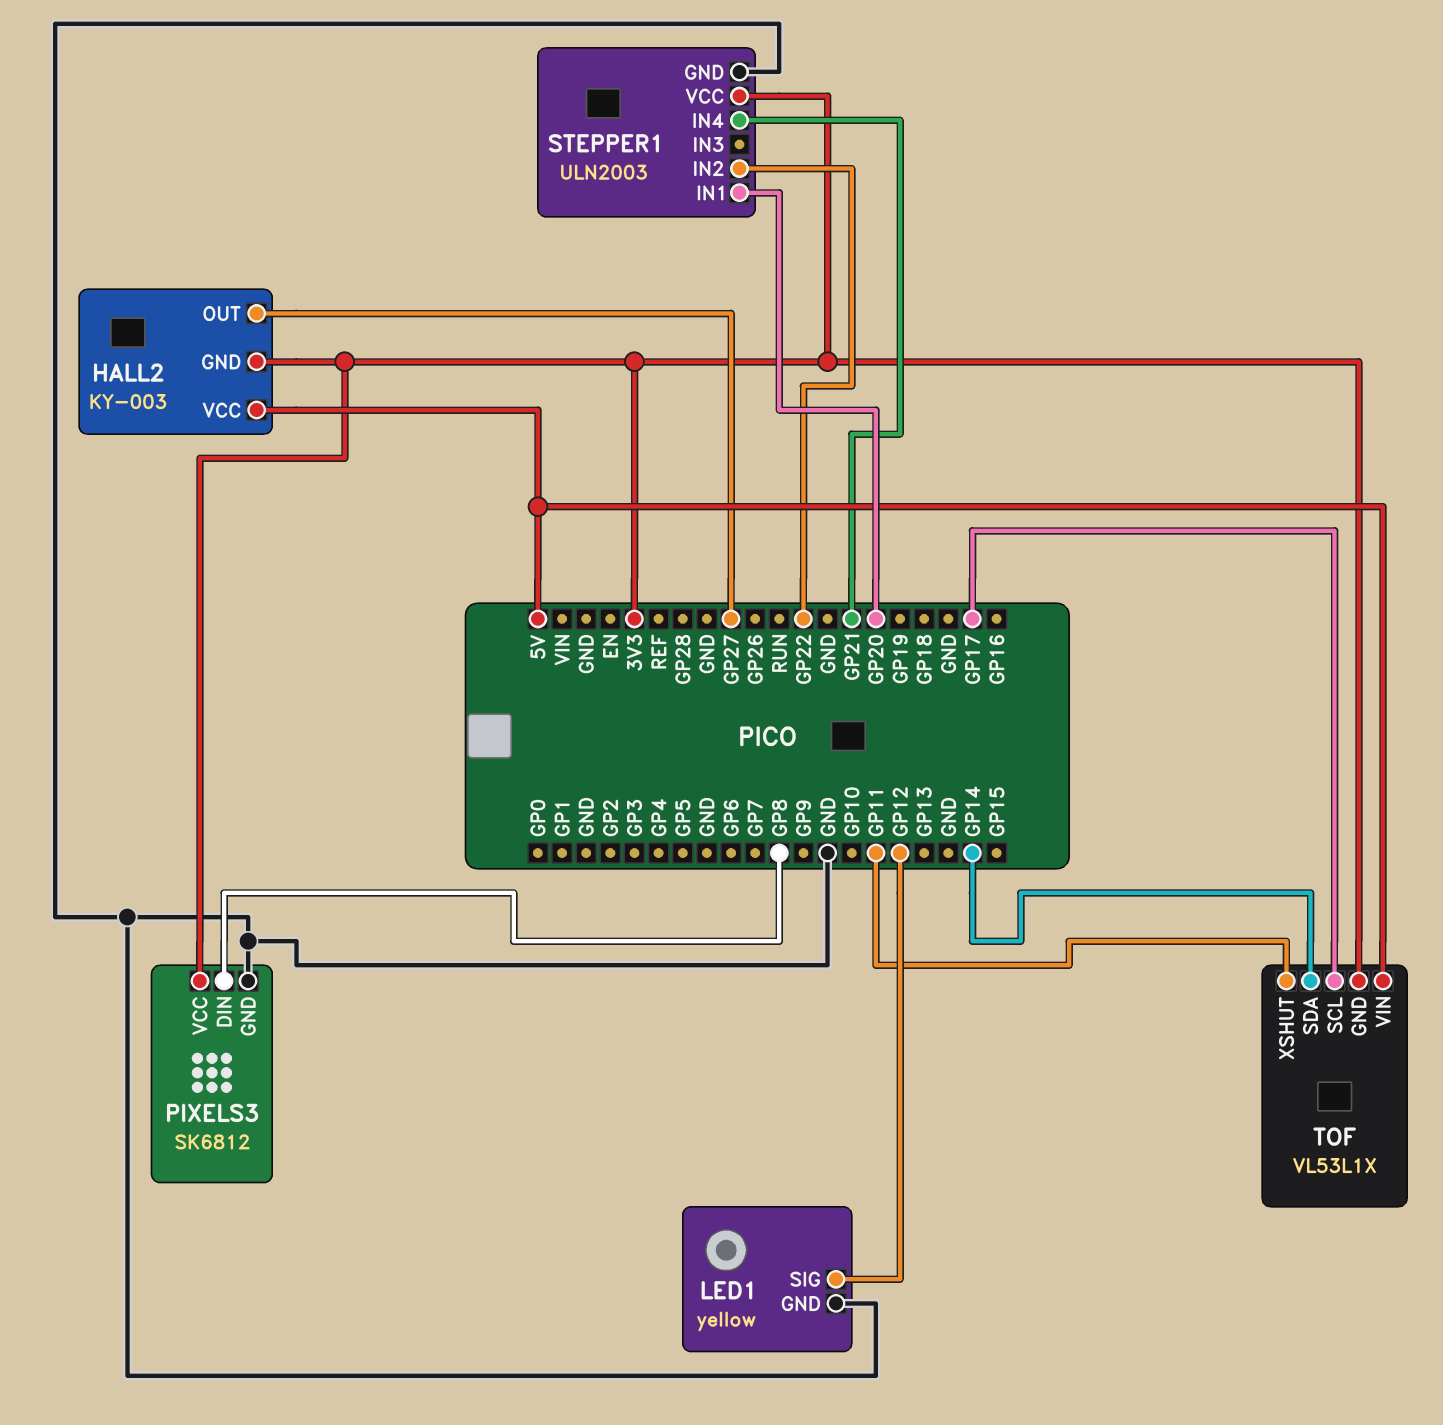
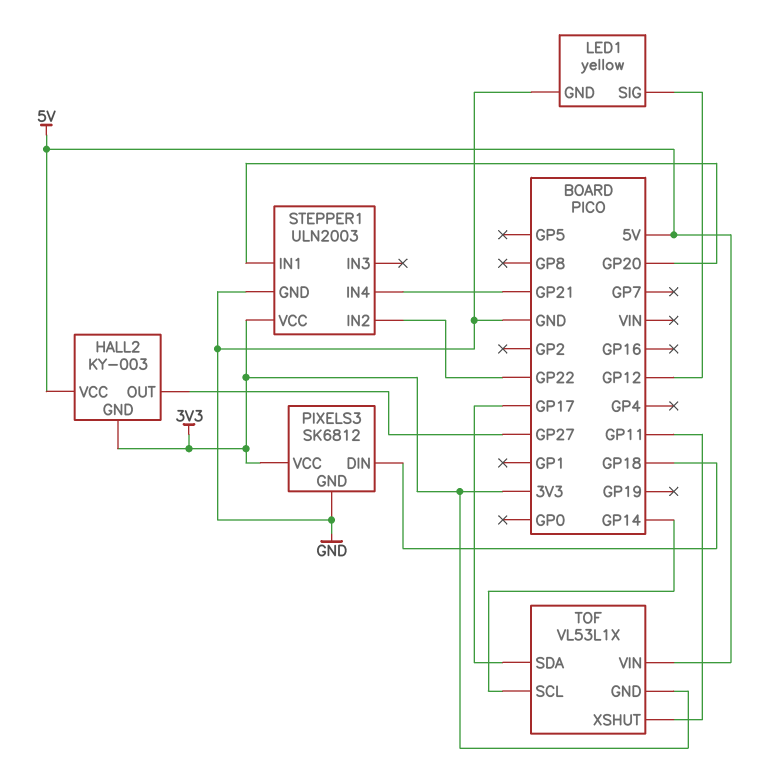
PIXELS3 pin DIN: GP8 -> GP18
TOF pin SCL: GP17 -> GP14
TOF pin SDA: GP14 -> GP17

